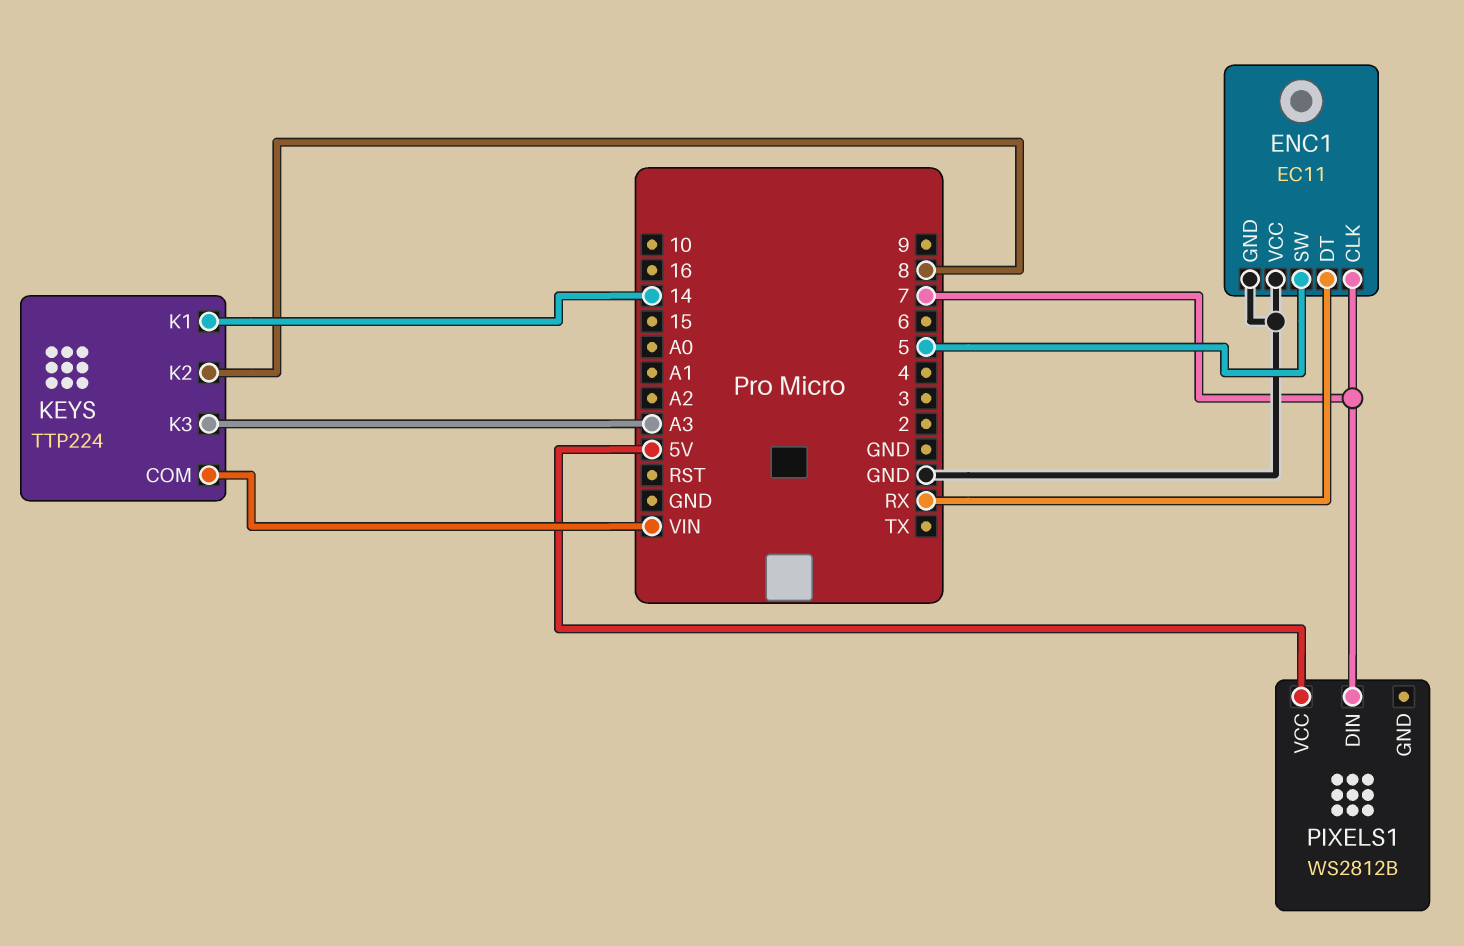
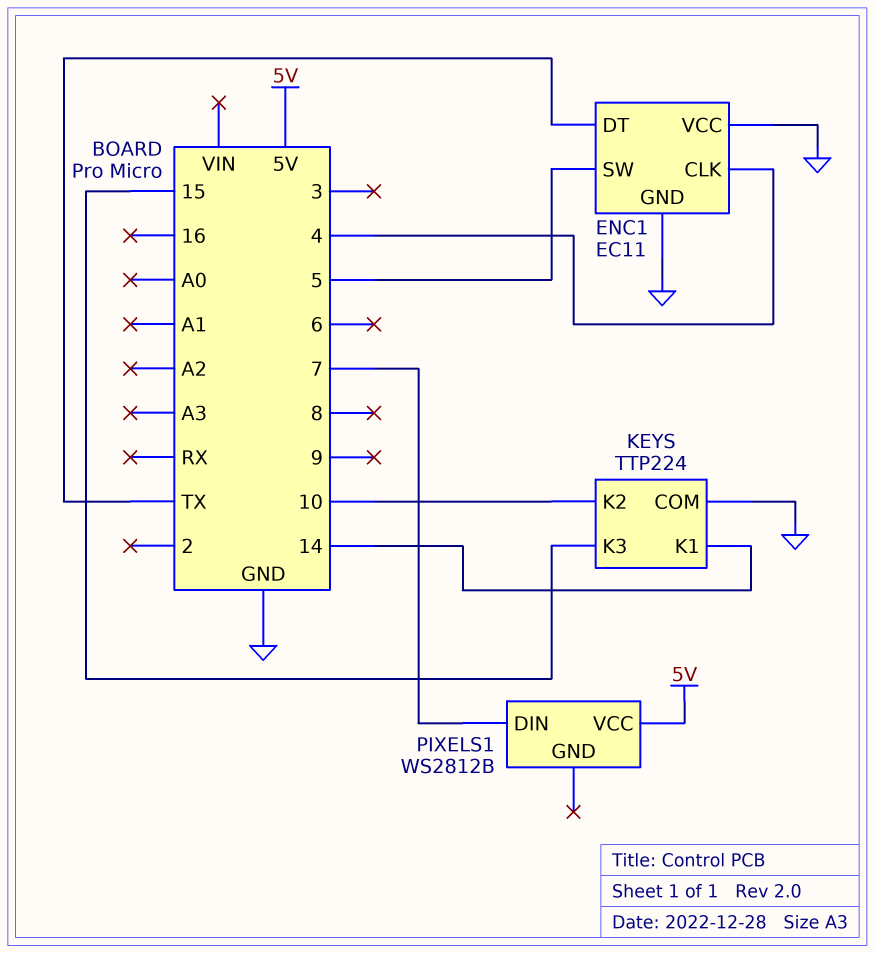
ENC1 pin CLK: 7 -> 4
ENC1 pin DT: RX -> TX
KEYS pin COM: VIN -> GND
KEYS pin K2: 8 -> 10
KEYS pin K3: A3 -> 15

